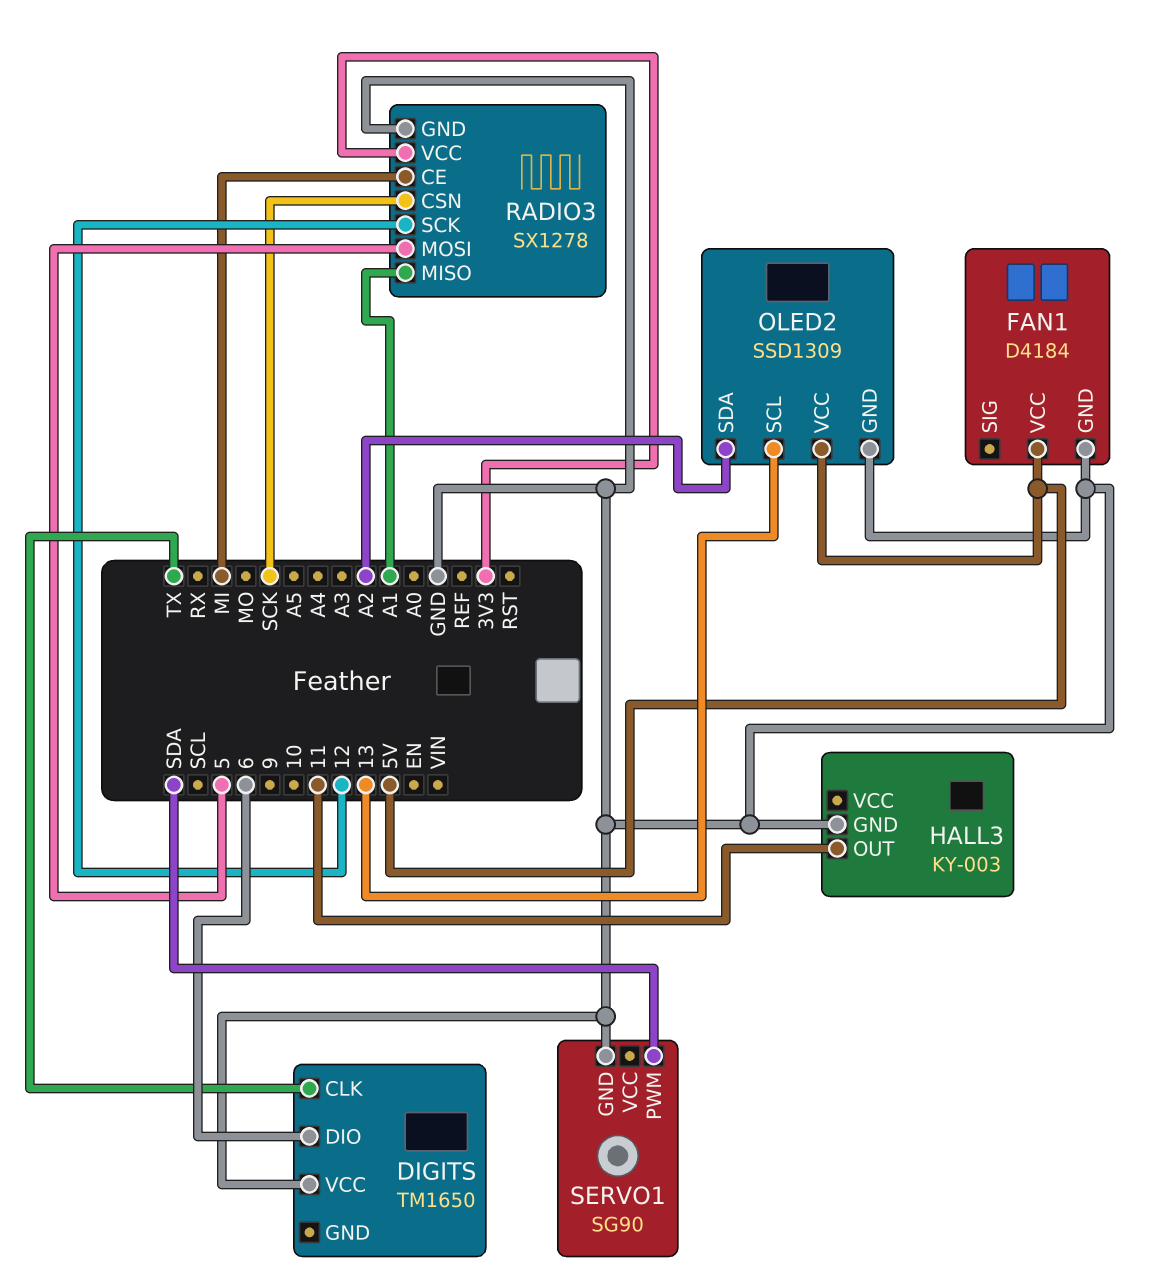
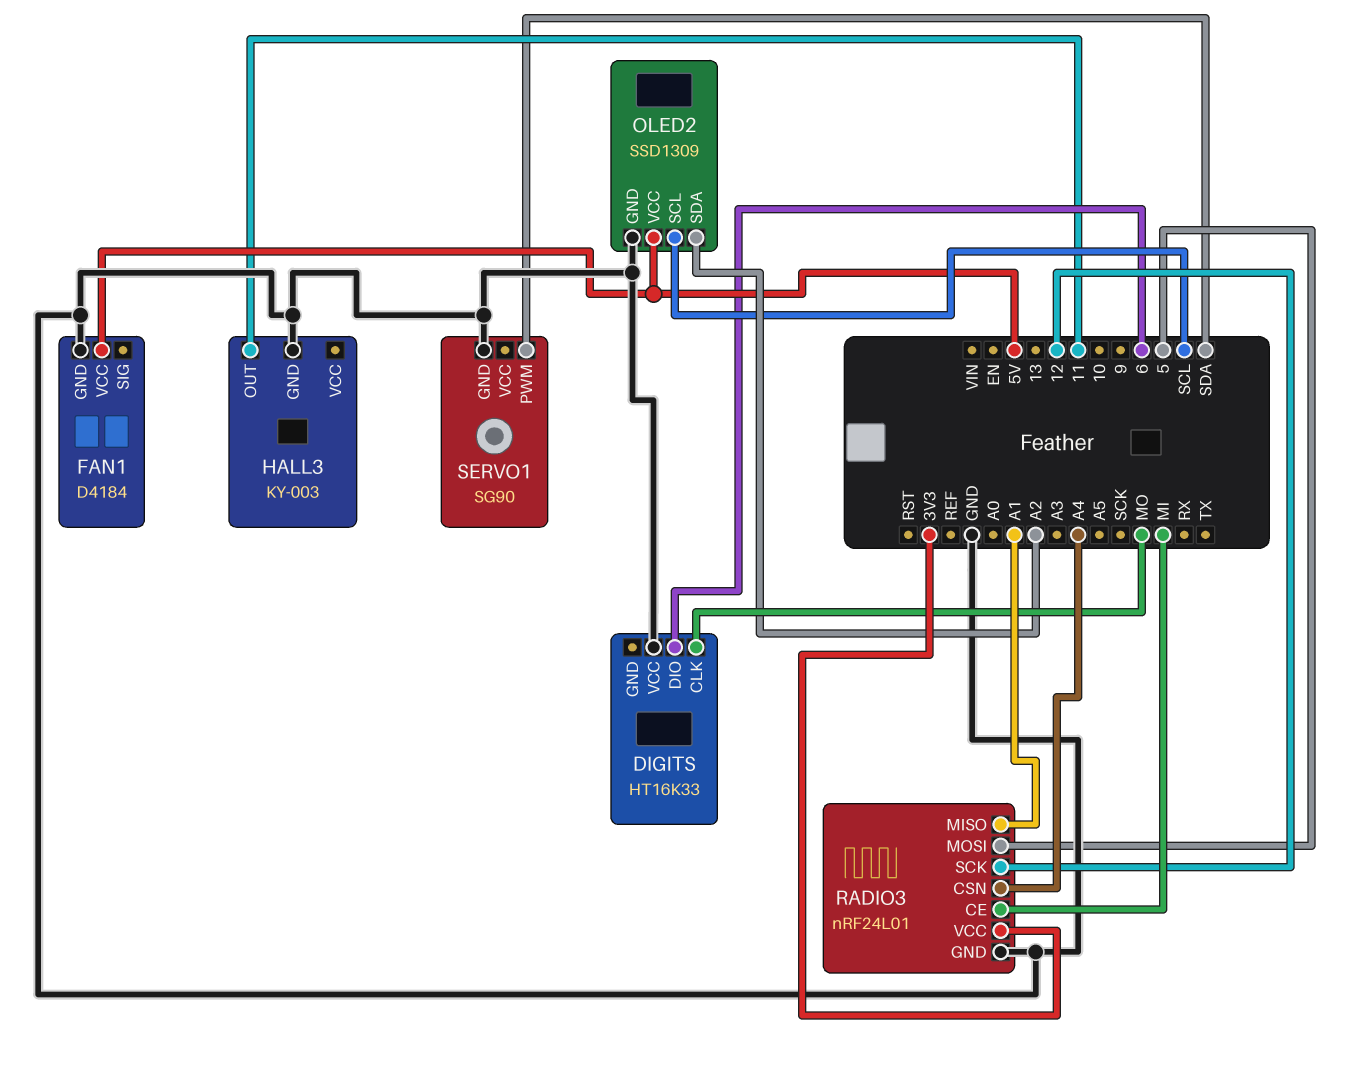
DIGITS: TM1650 -> HT16K33
DIGITS pin CLK: TX -> MO
OLED2 pin SCL: 13 -> SCL
RADIO3: SX1278 -> nRF24L01
RADIO3 pin CSN: SCK -> A4

